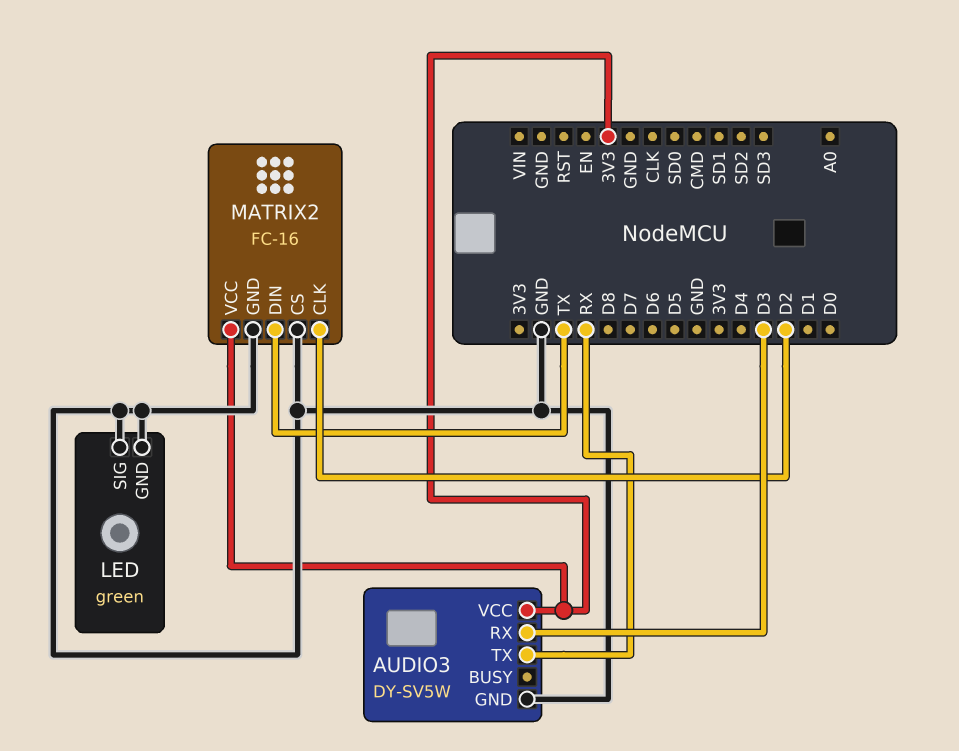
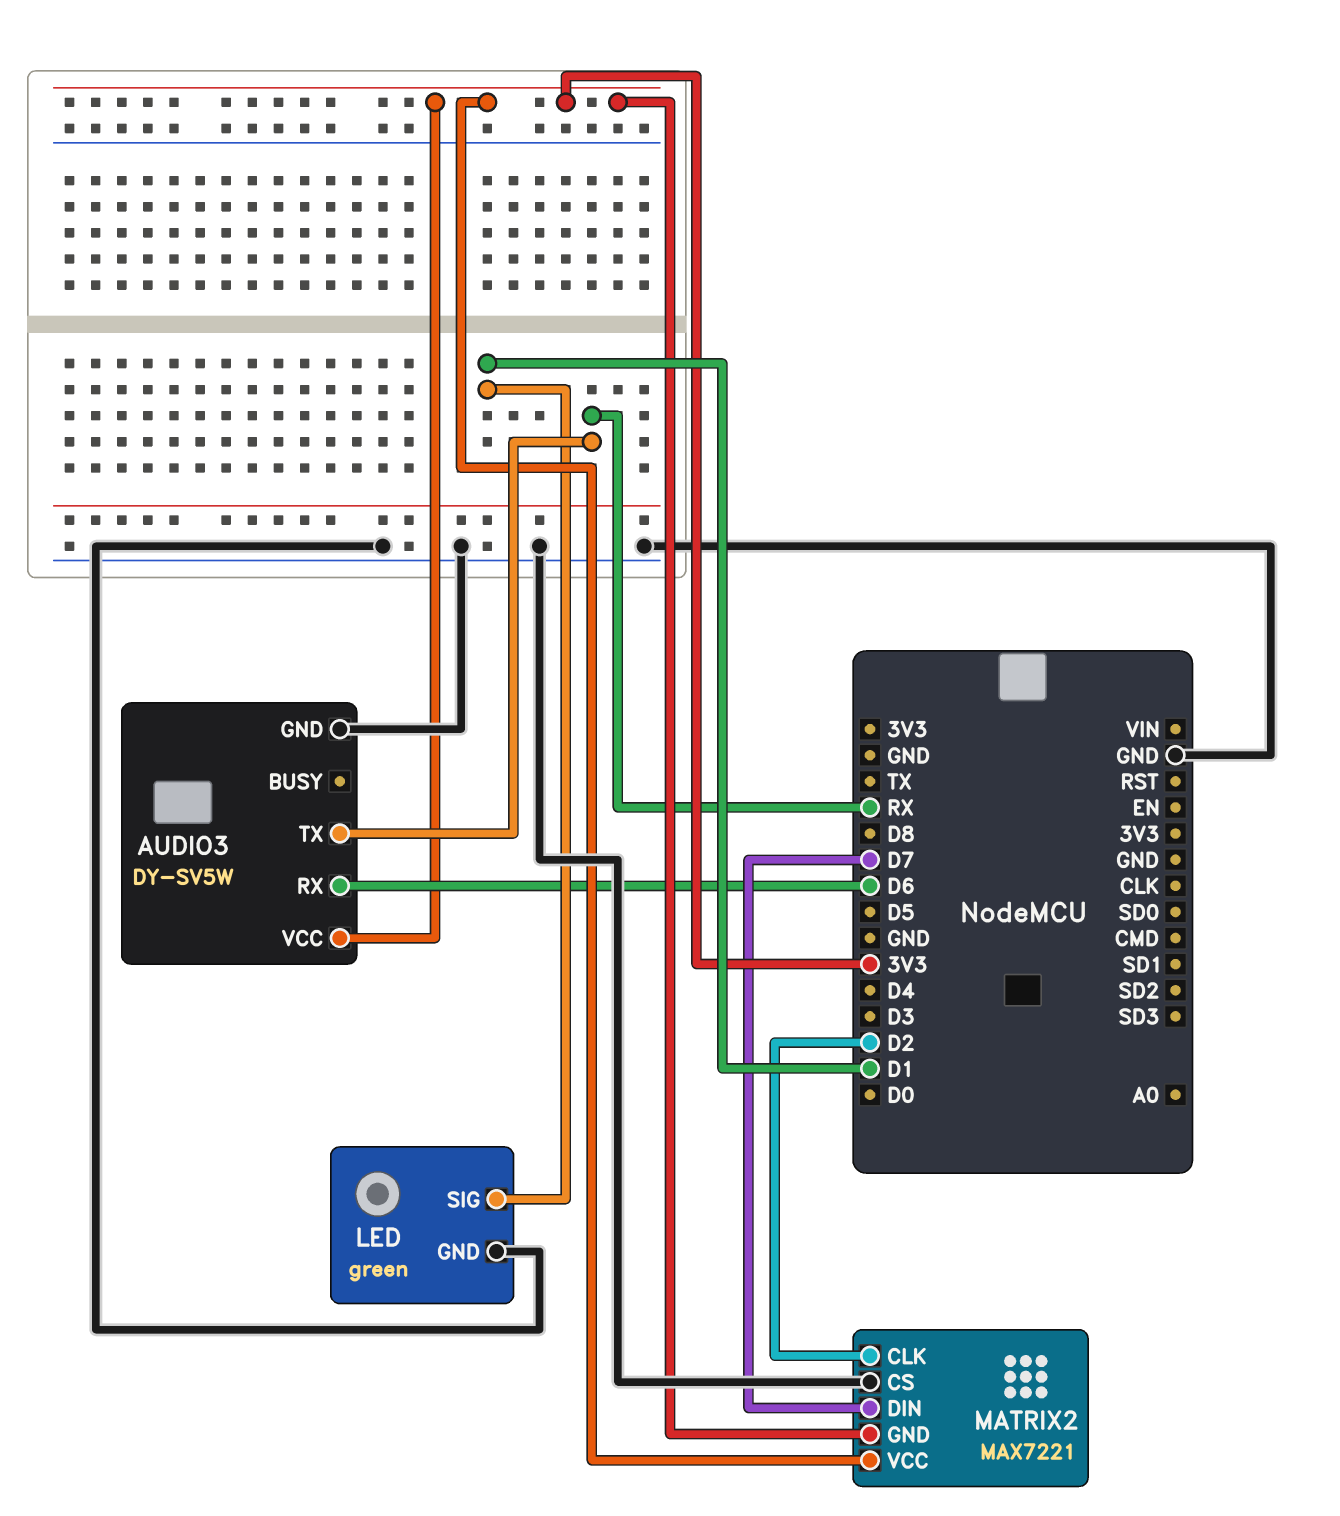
AUDIO3 pin RX: D3 -> D6
LED pin SIG: GND -> D1
MATRIX2: FC-16 -> MAX7221
MATRIX2 pin DIN: TX -> D7
MATRIX2 pin GND: GND -> 3V3

